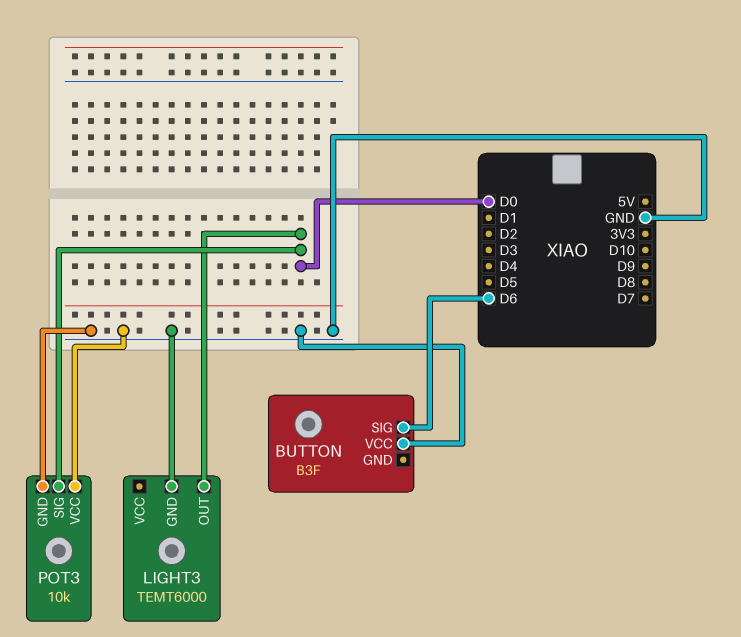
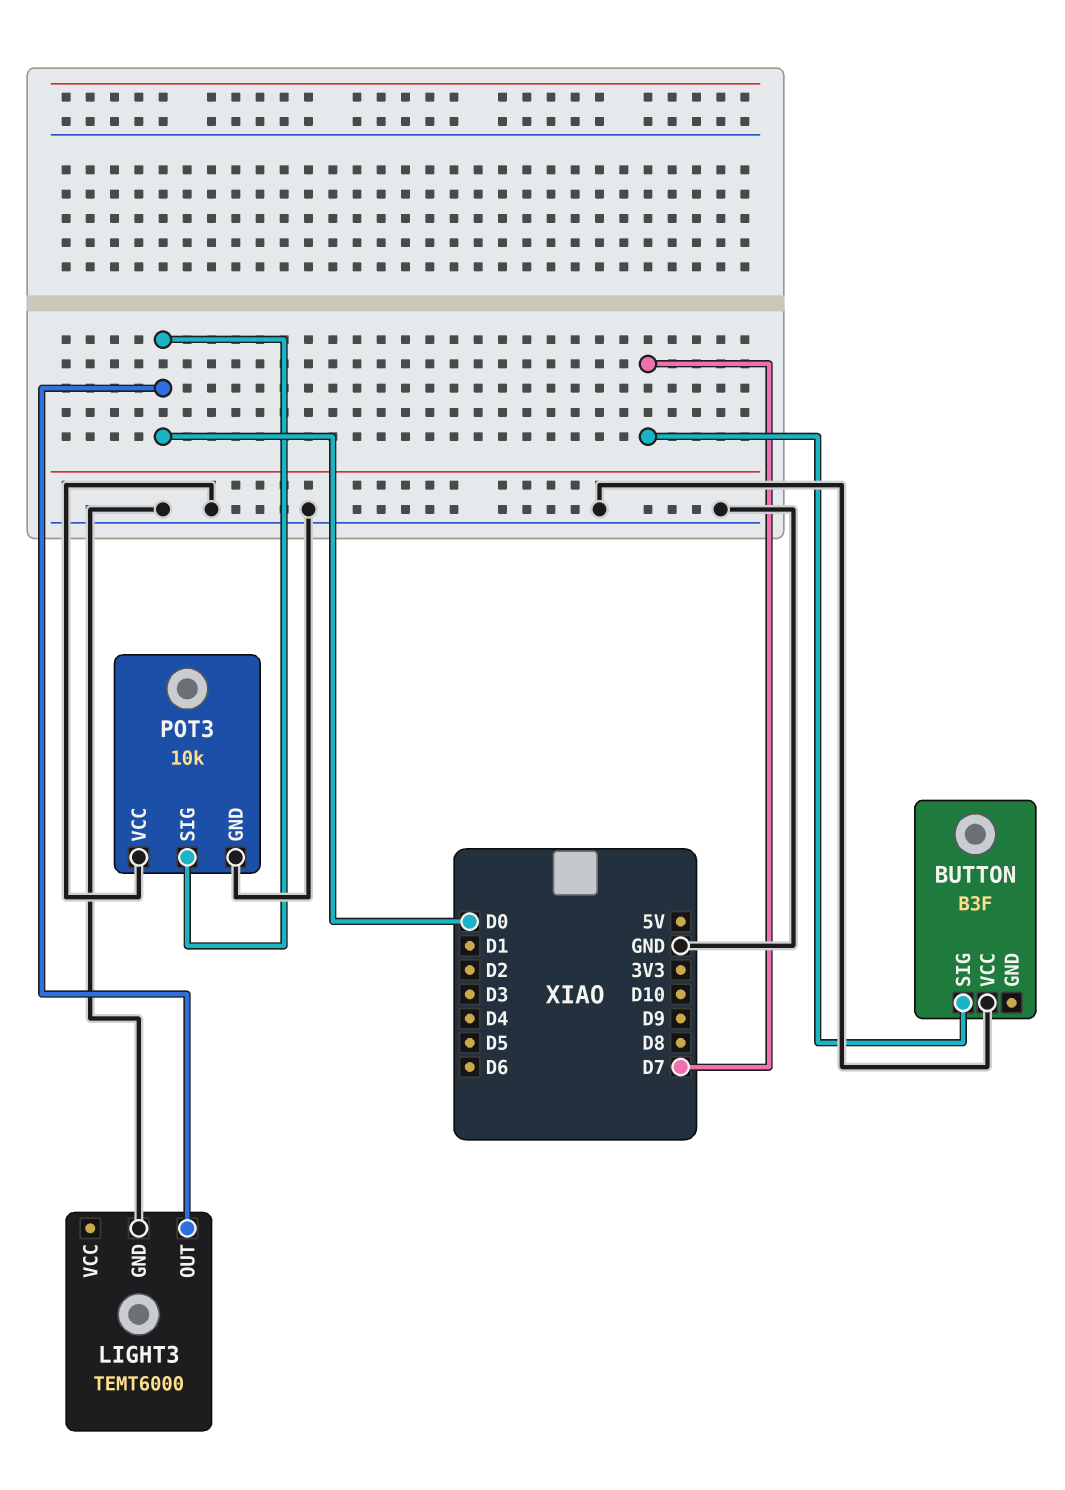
BUTTON pin SIG: D6 -> D7

